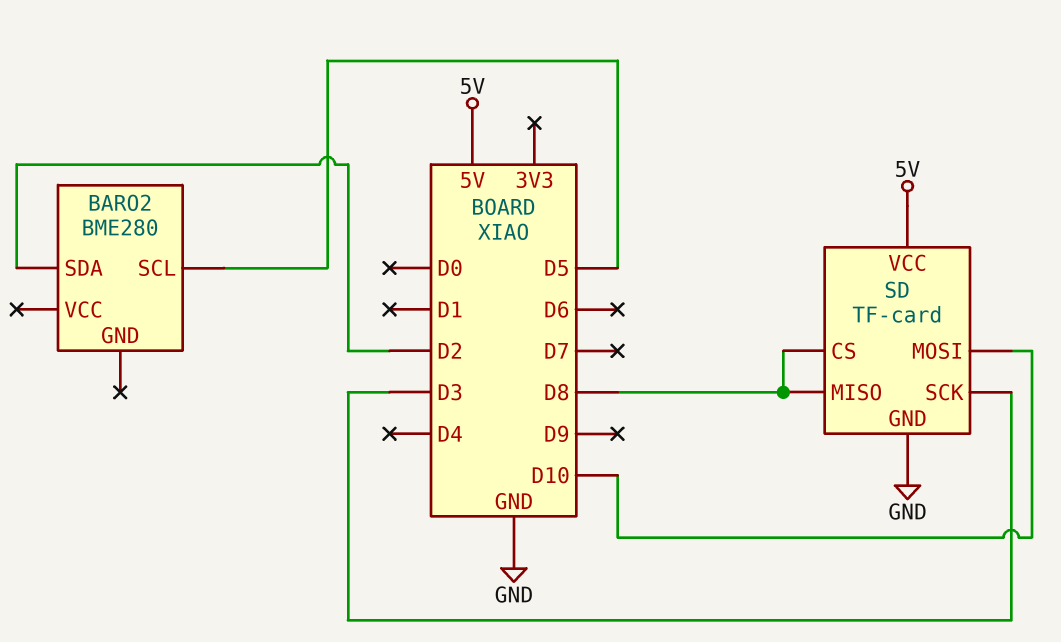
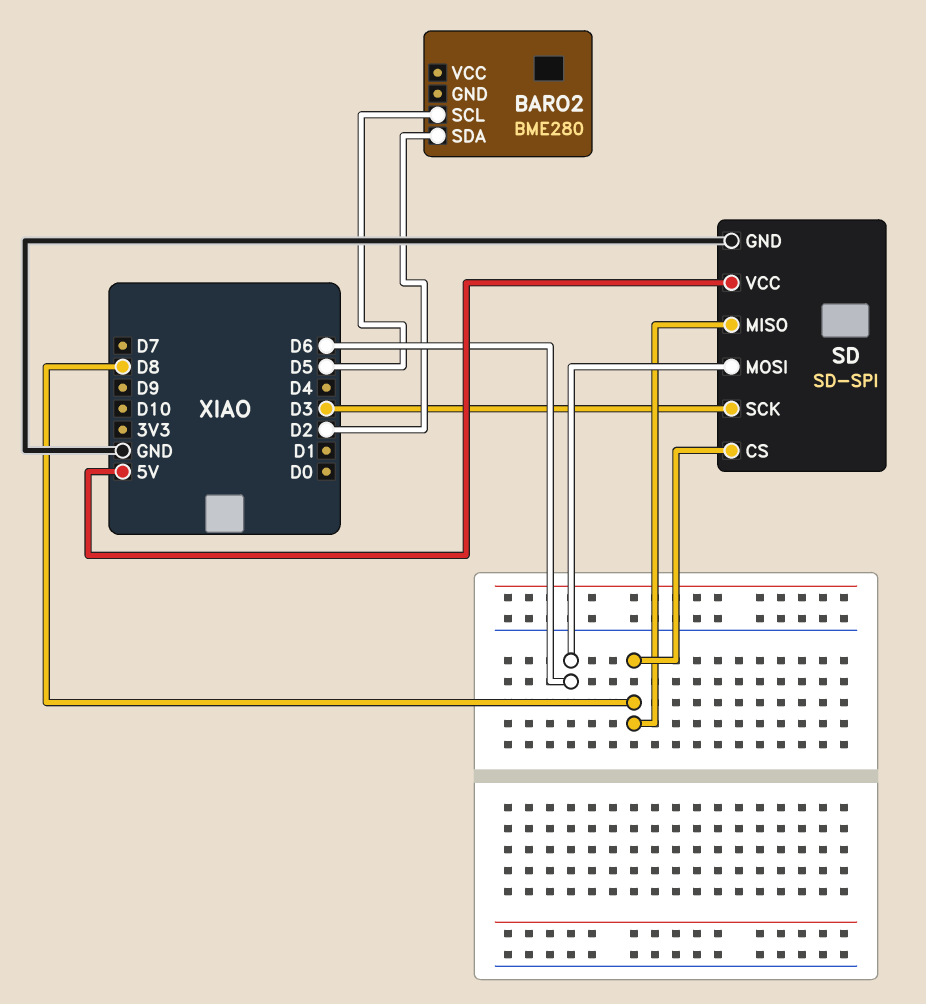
SD: TF-card -> SD-SPI
SD pin MOSI: D10 -> D6

